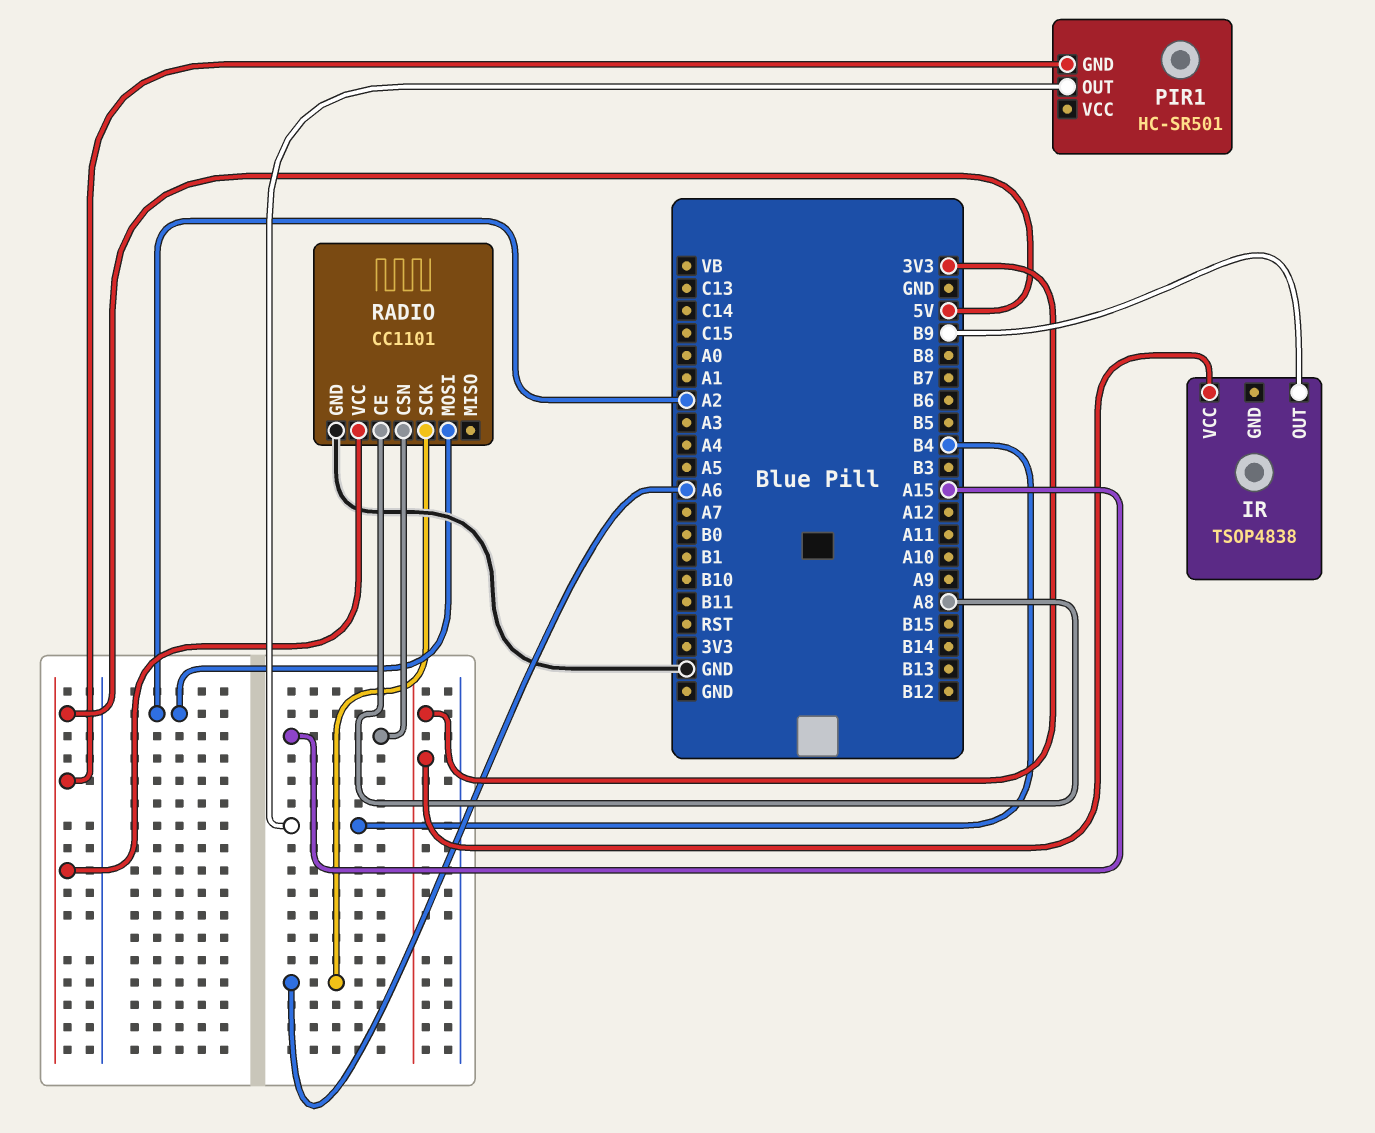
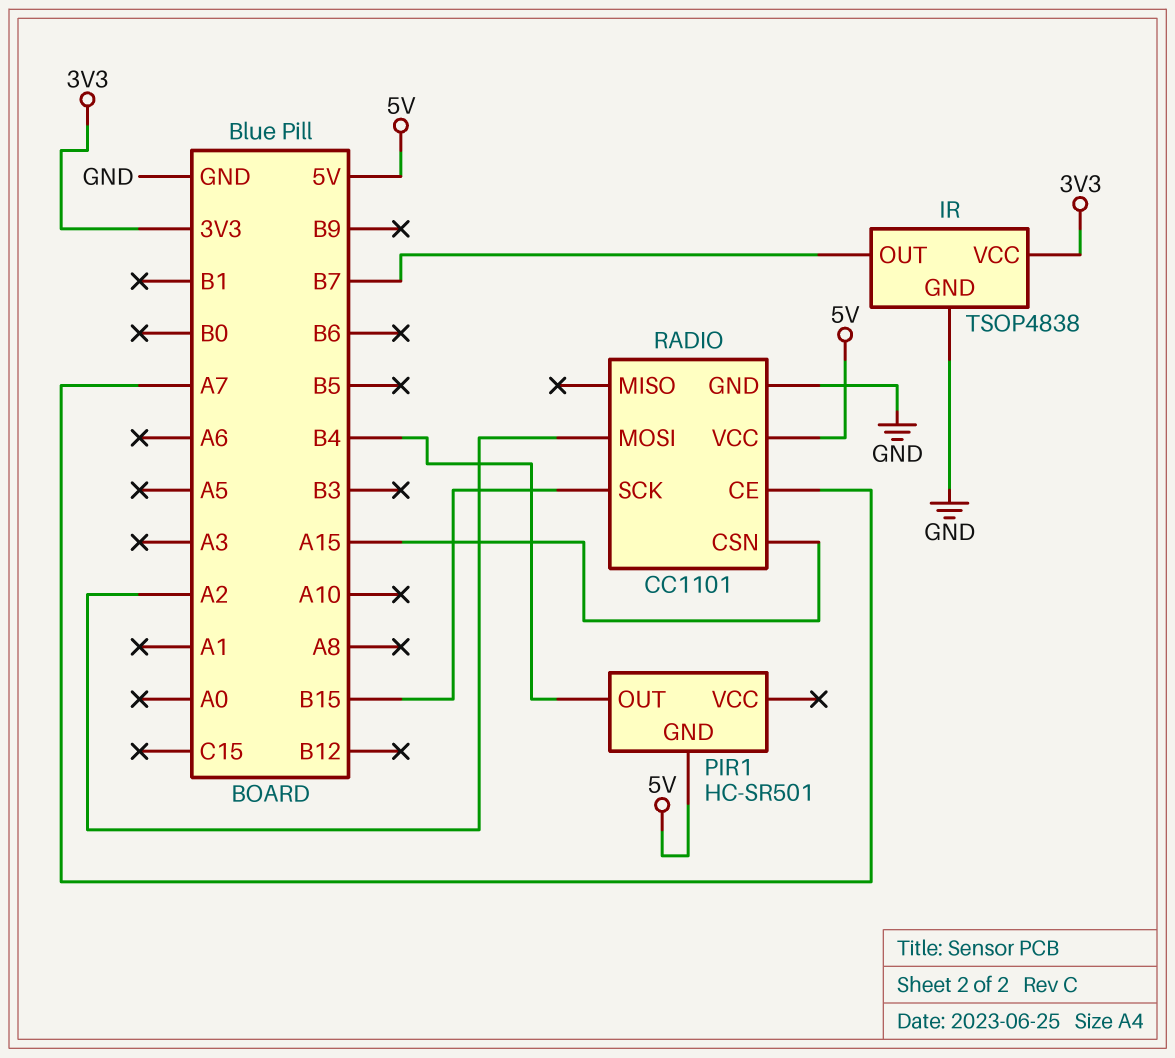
IR pin GND: none -> GND
IR pin OUT: B9 -> B7
RADIO pin CE: A8 -> A7
RADIO pin SCK: A6 -> B15

